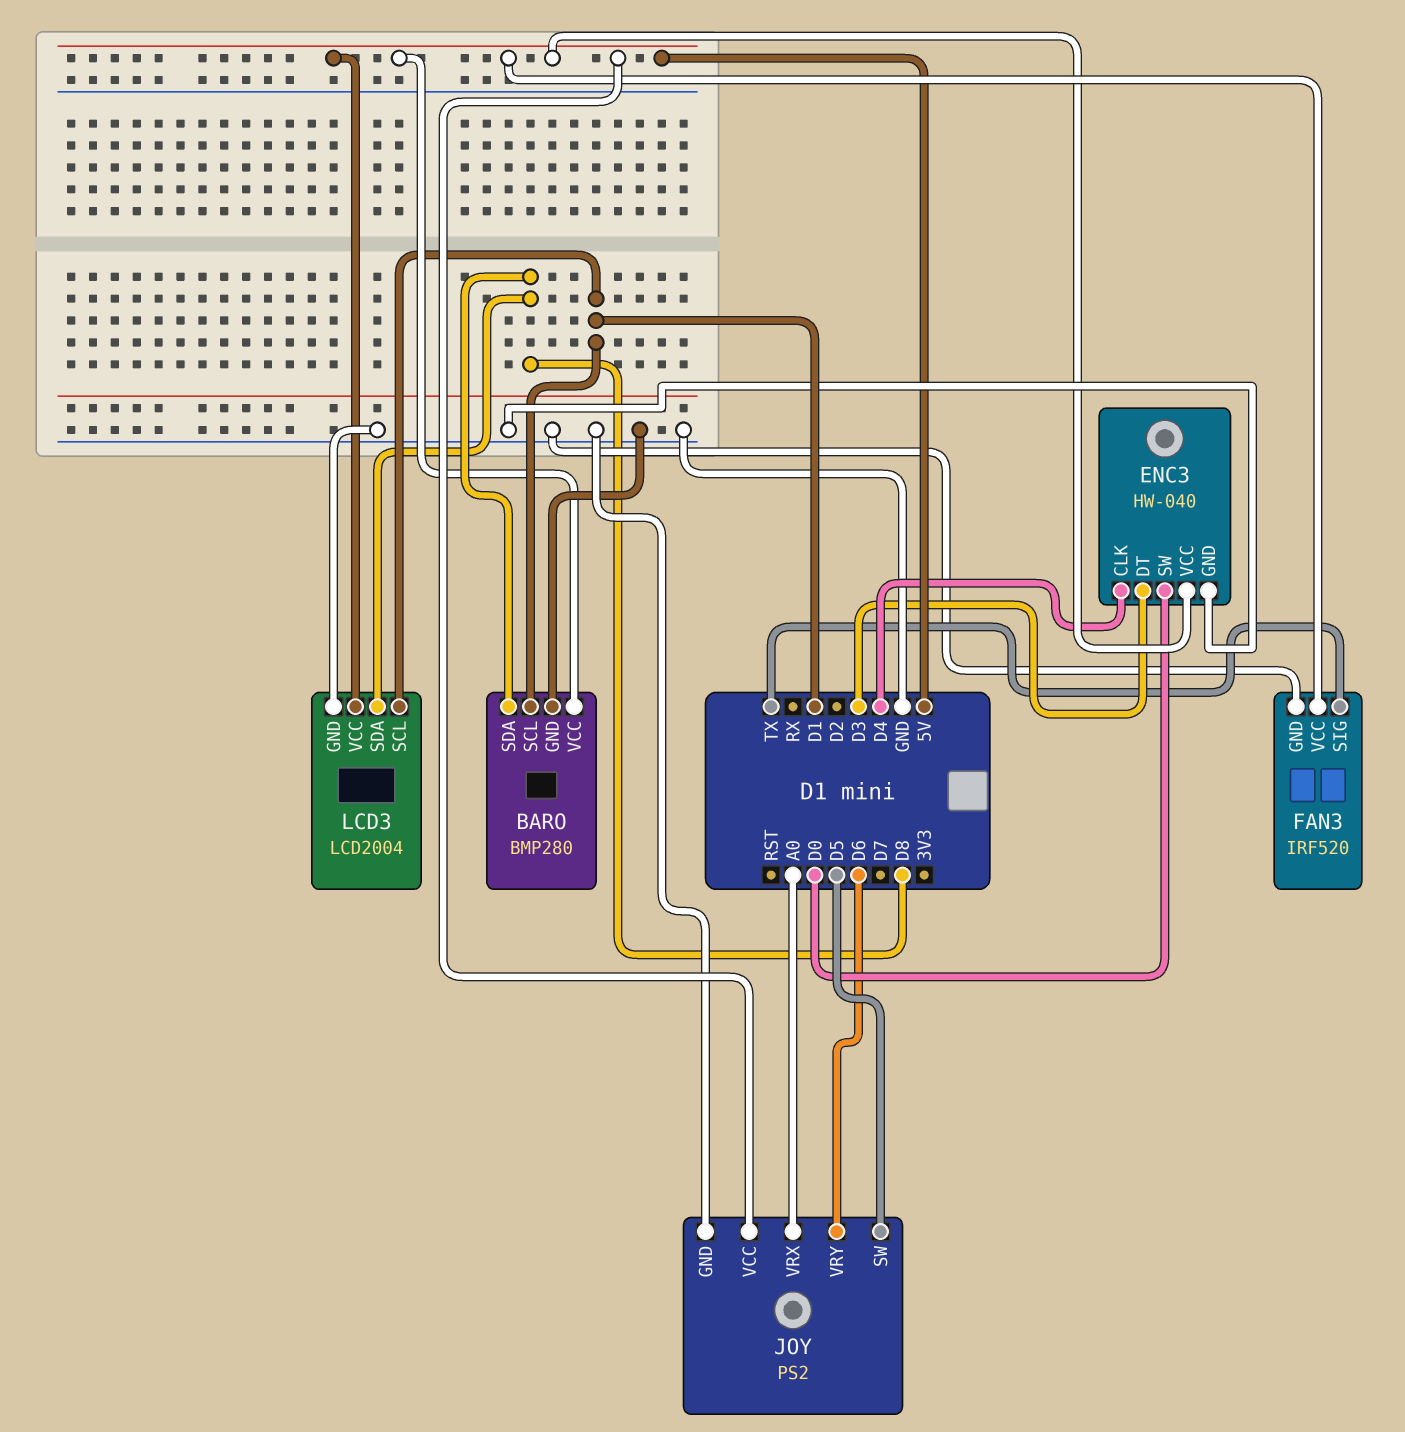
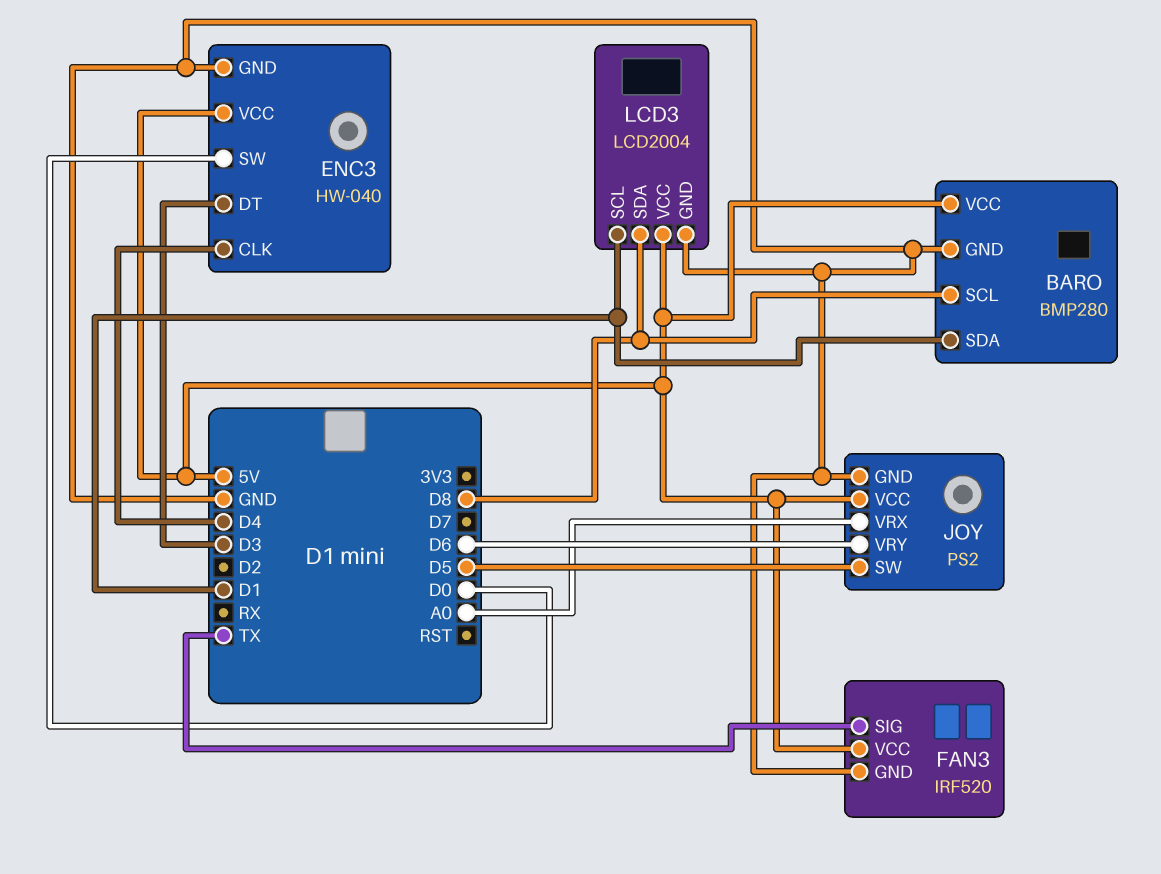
BARO pin SCL: D1 -> D8
BARO pin SDA: D8 -> D1

